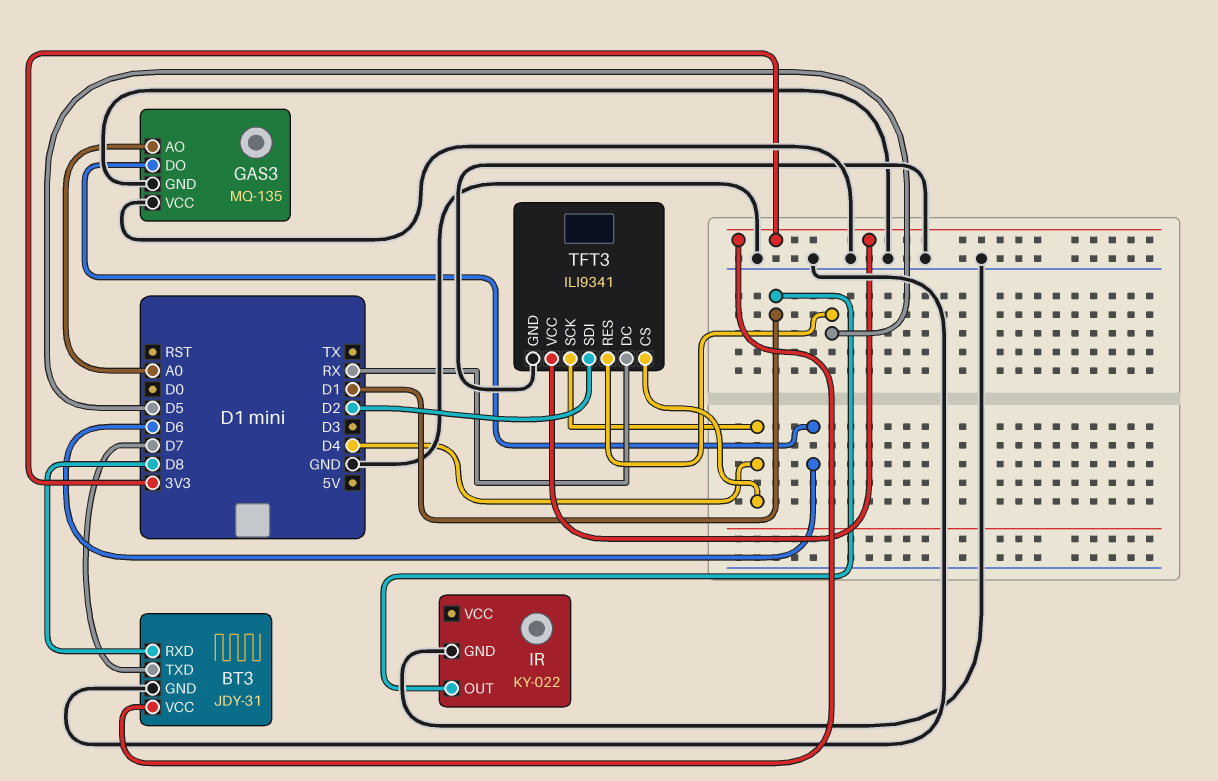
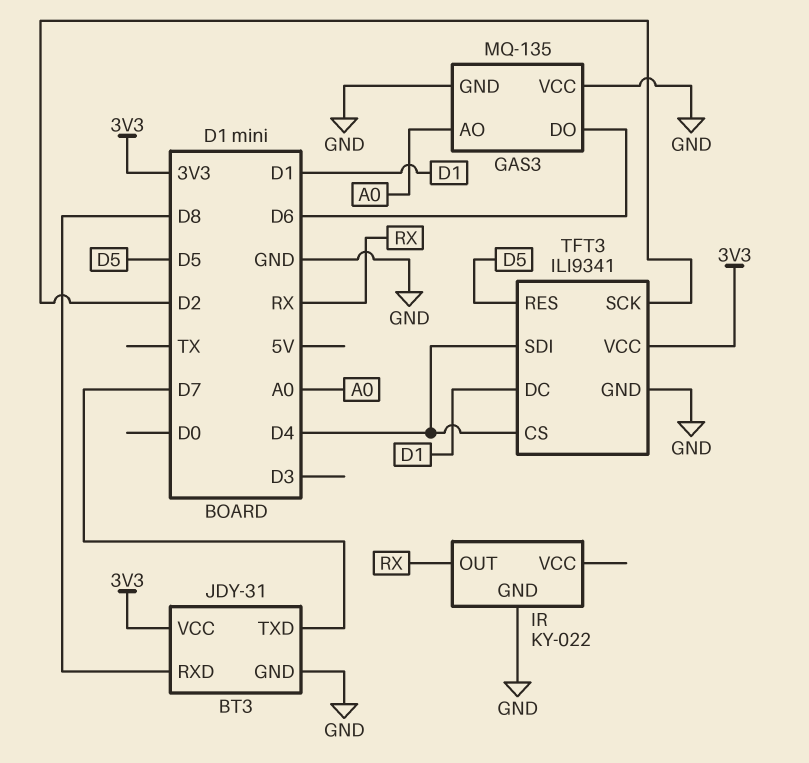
IR pin OUT: D1 -> RX
TFT3 pin DC: RX -> D1
TFT3 pin SCK: D4 -> D2
TFT3 pin SDI: D2 -> D4

